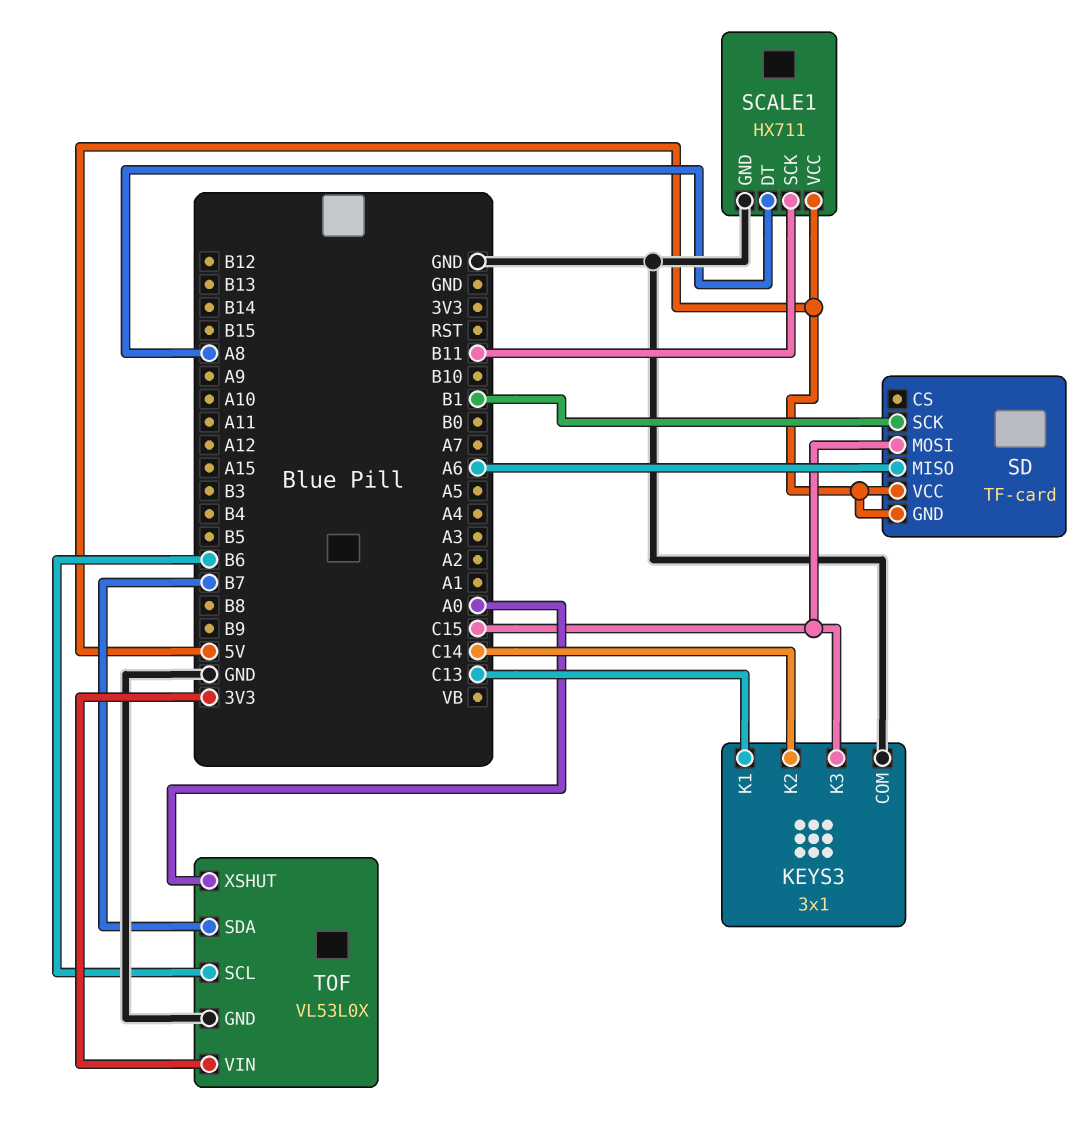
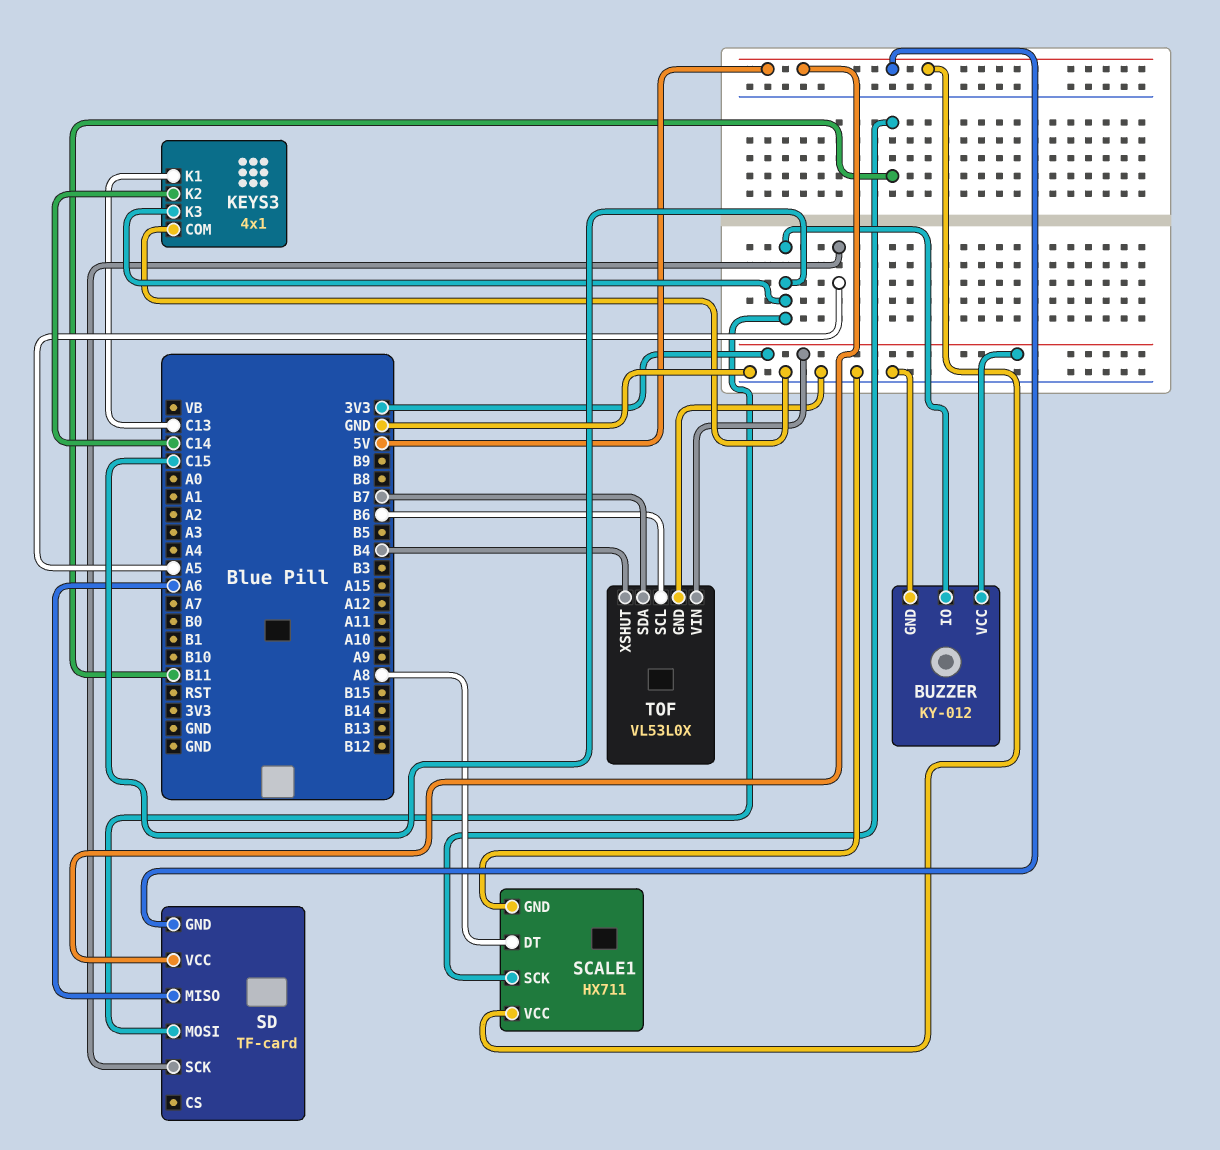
BUZZER: none -> KY-012
BUZZER pin GND: none -> GND
BUZZER pin IO: none -> C15
BUZZER pin VCC: none -> 3V3
KEYS3: 3x1 -> 4x1
SD pin SCK: B1 -> A5
TOF pin XSHUT: A0 -> B4

